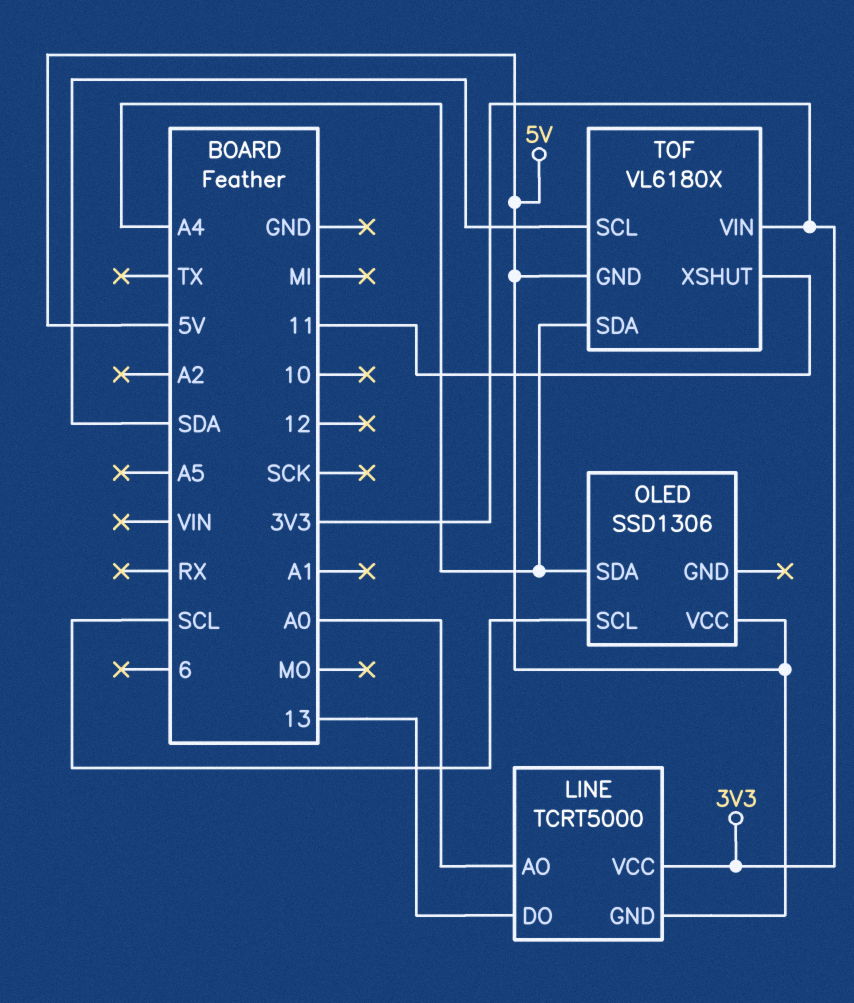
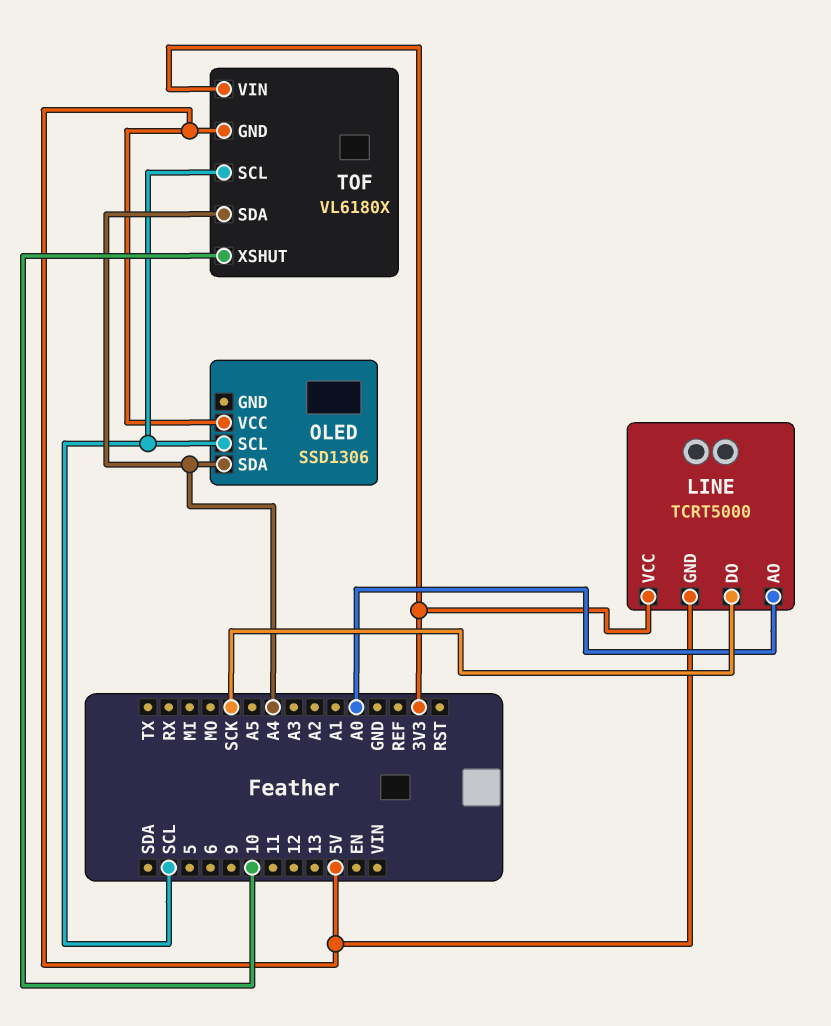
LINE pin DO: 13 -> SCK
TOF pin SCL: SDA -> SCL
TOF pin XSHUT: 11 -> 10

